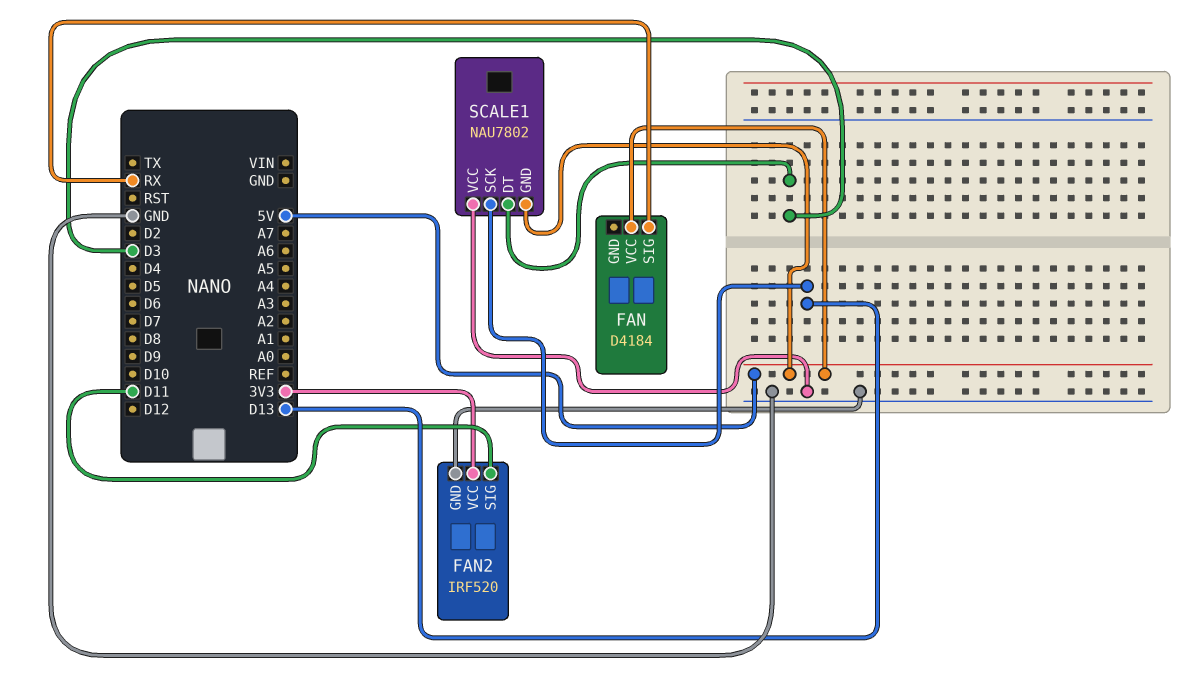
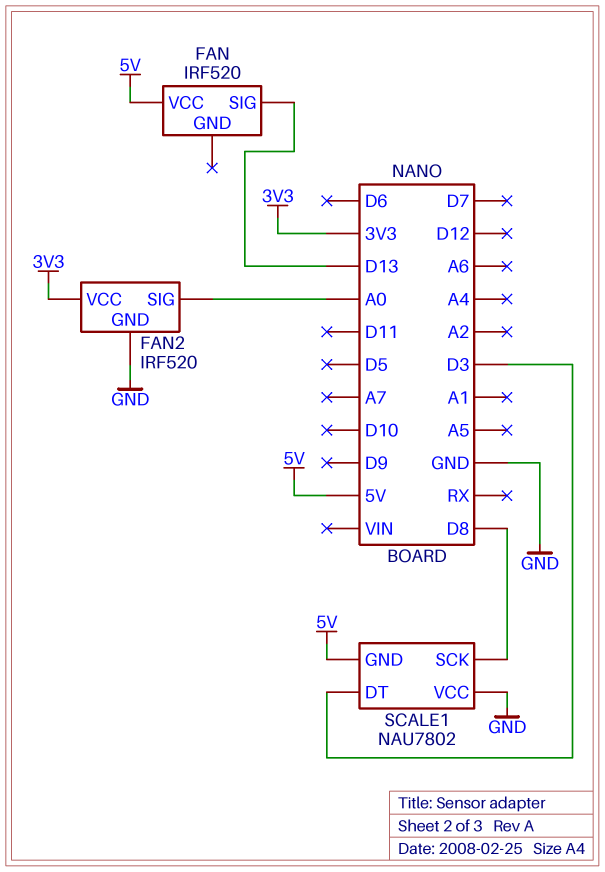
FAN: D4184 -> IRF520
FAN pin SIG: RX -> D13
FAN2 pin SIG: D11 -> A0
SCALE1 pin SCK: D13 -> D8

